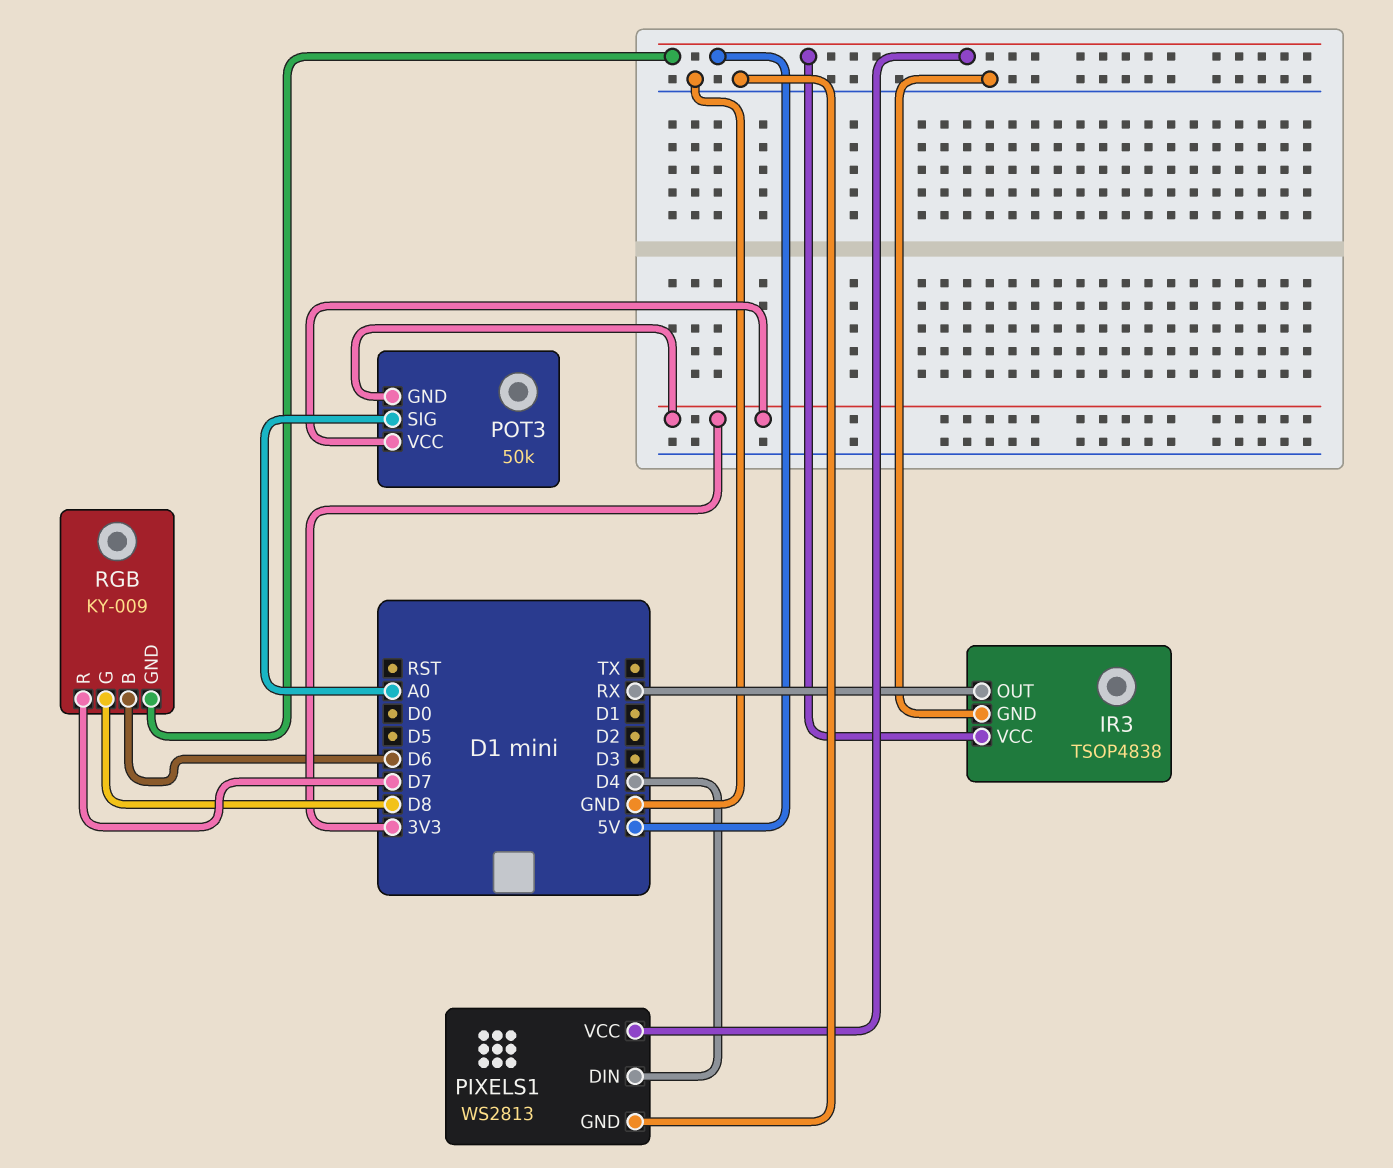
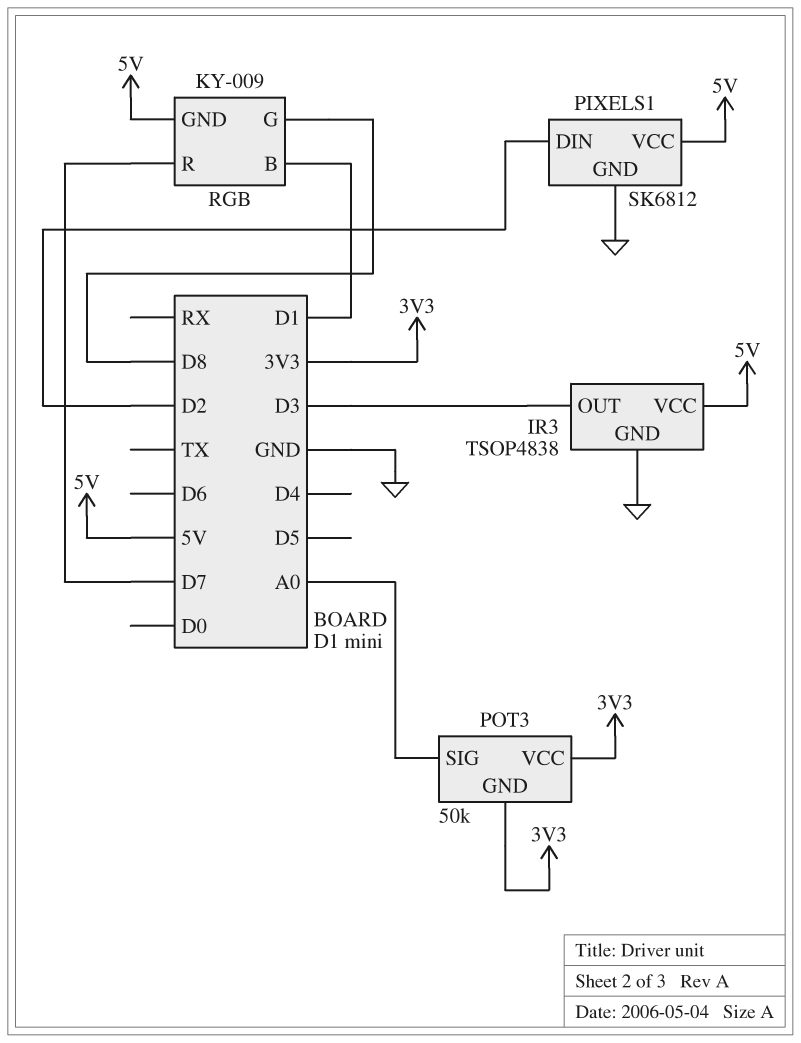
IR3 pin OUT: RX -> D3
PIXELS1: WS2813 -> SK6812
PIXELS1 pin DIN: D4 -> D2
RGB pin B: D6 -> D1

